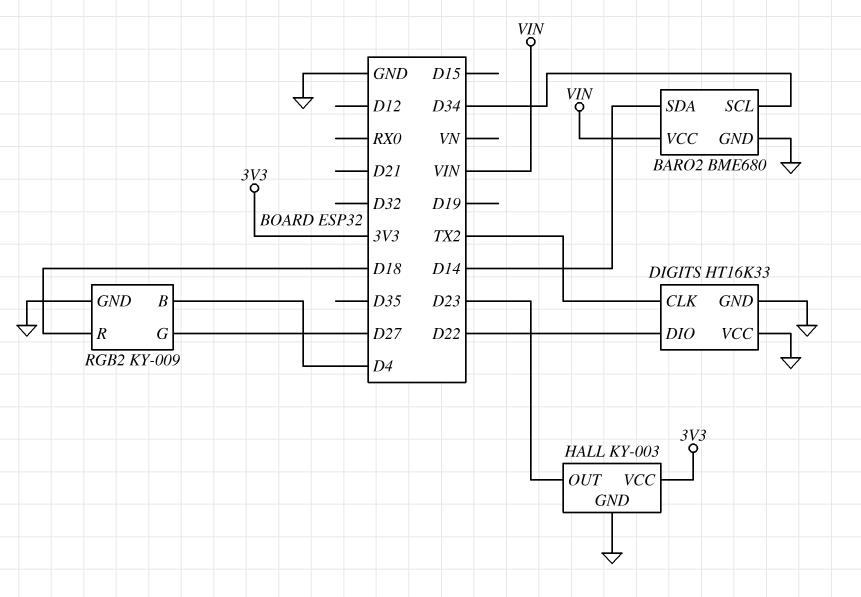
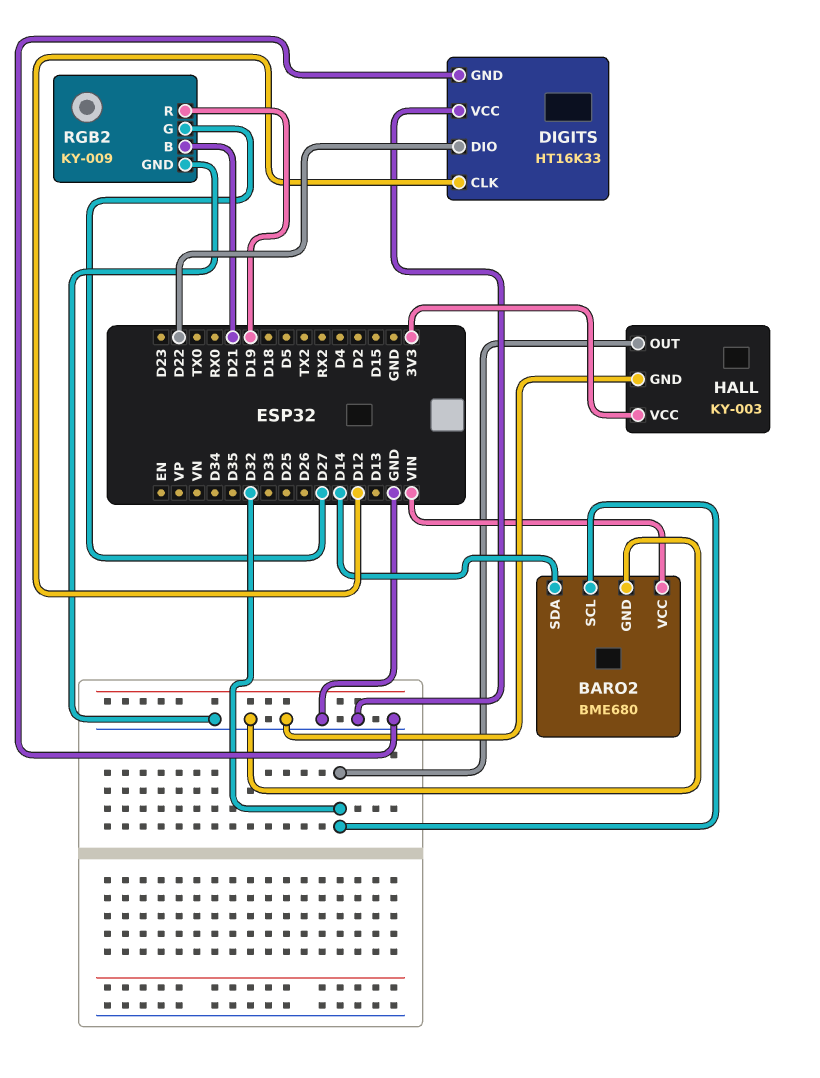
BARO2 pin SCL: D34 -> D32
DIGITS pin CLK: TX2 -> D12
HALL pin OUT: D23 -> D32
RGB2 pin B: D4 -> D21
RGB2 pin R: D18 -> D19

